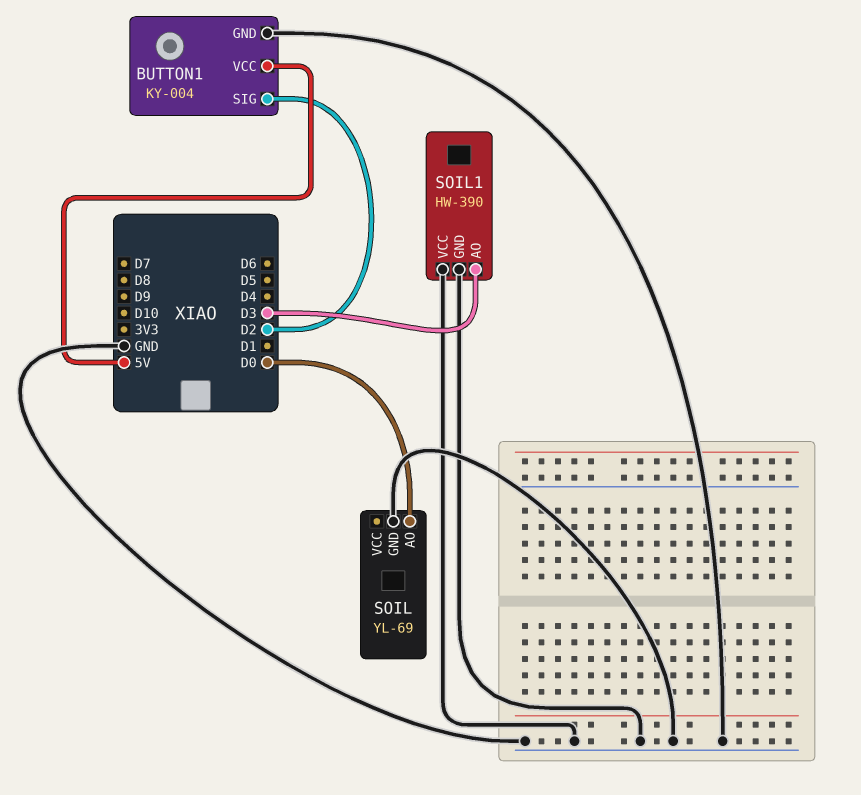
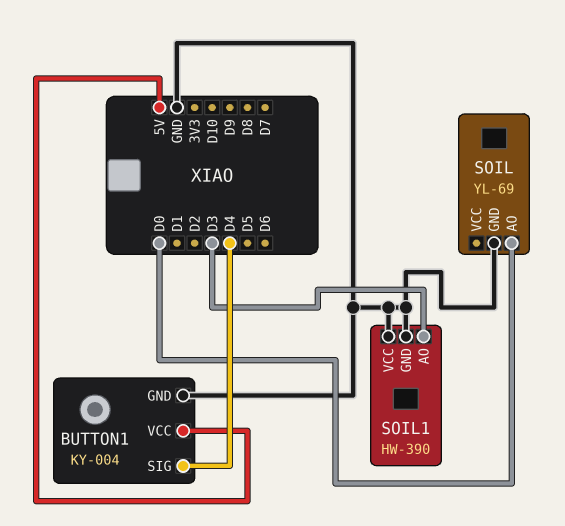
BUTTON1 pin SIG: D2 -> D4

